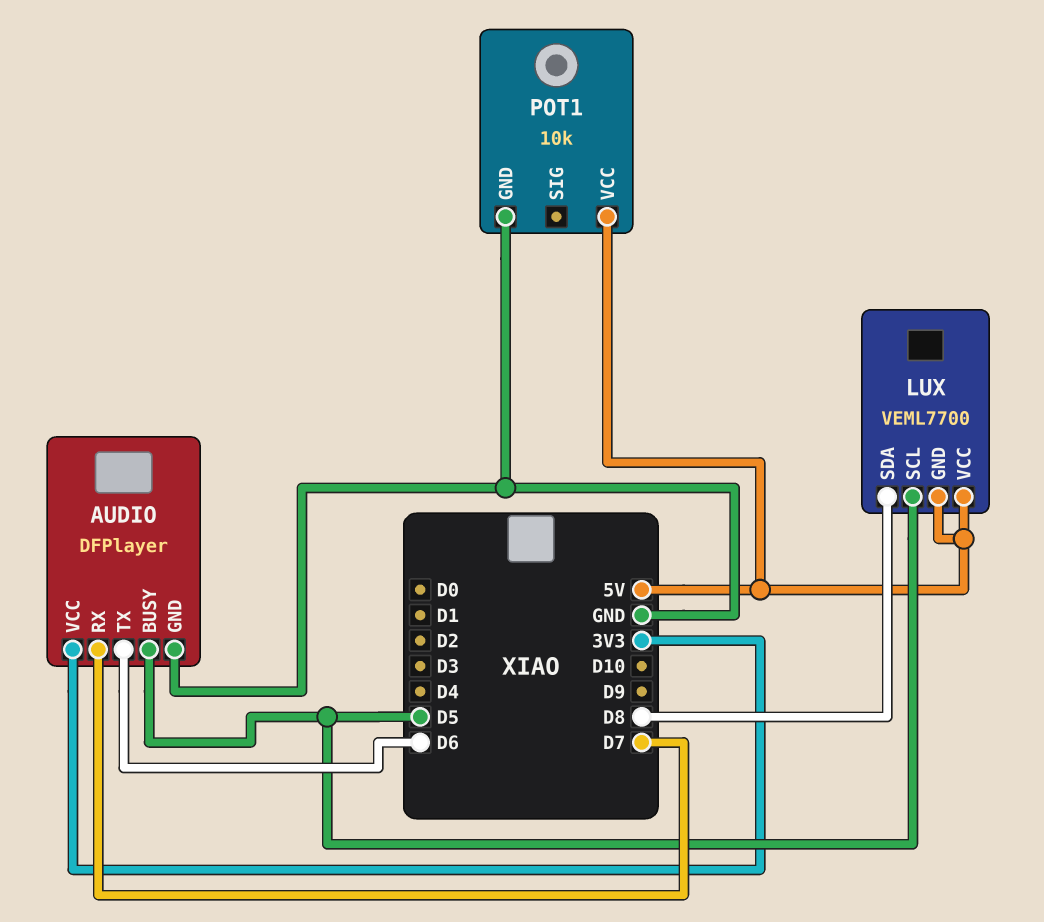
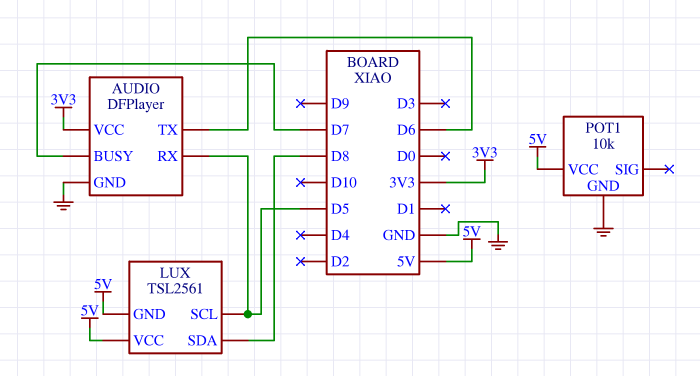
AUDIO pin BUSY: D5 -> D7
AUDIO pin RX: D7 -> D5
LUX: VEML7700 -> TSL2561

